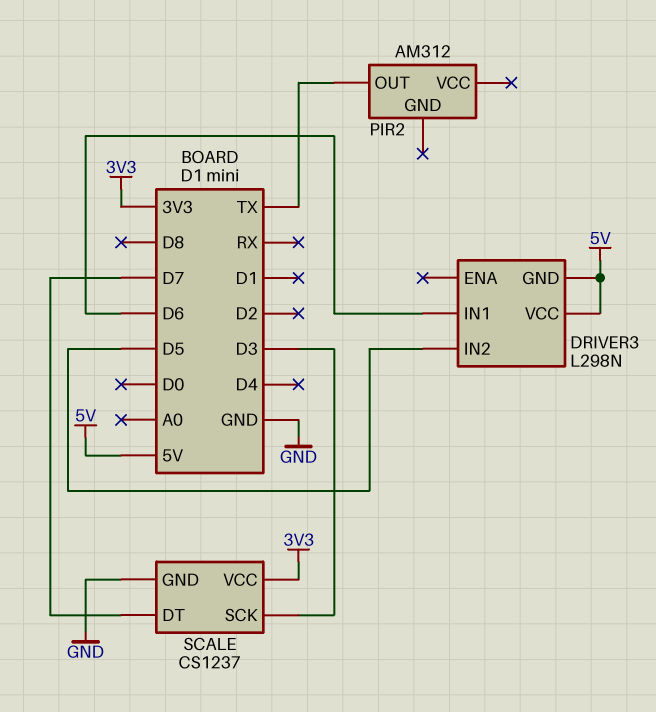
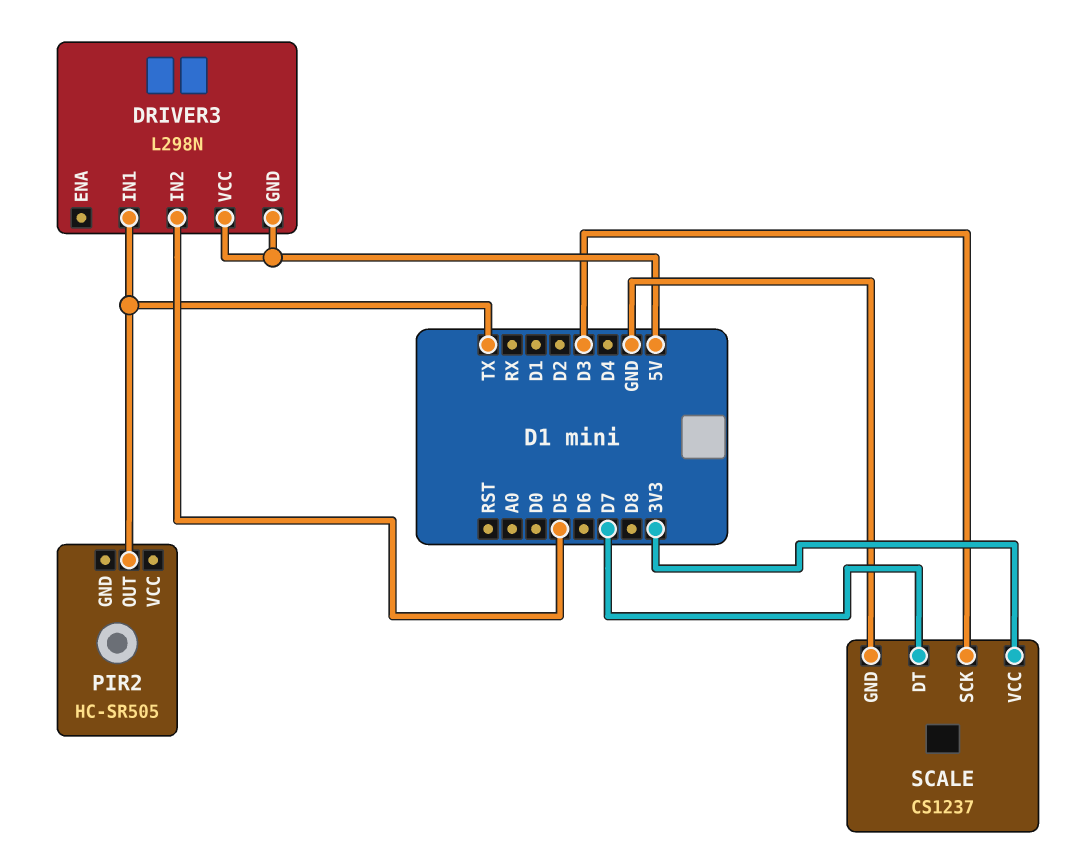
DRIVER3 pin IN1: D6 -> TX
PIR2: AM312 -> HC-SR505

